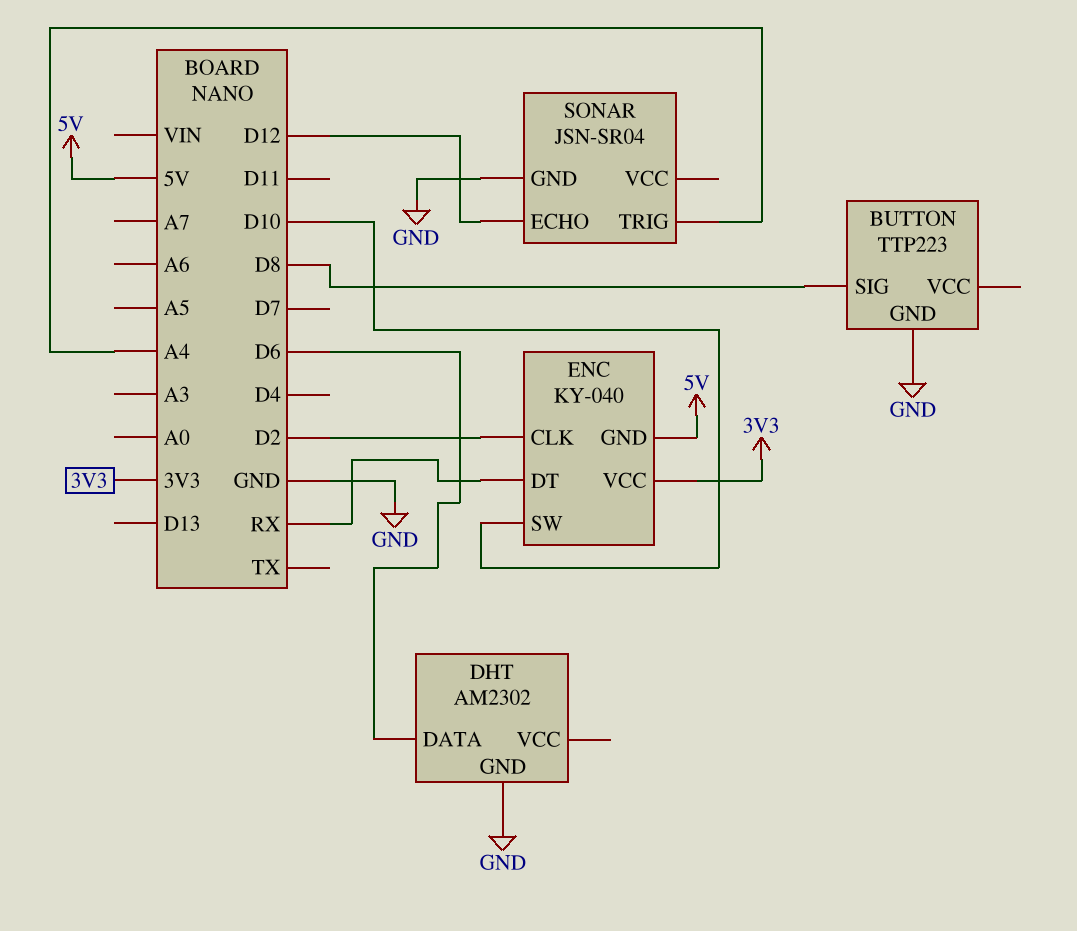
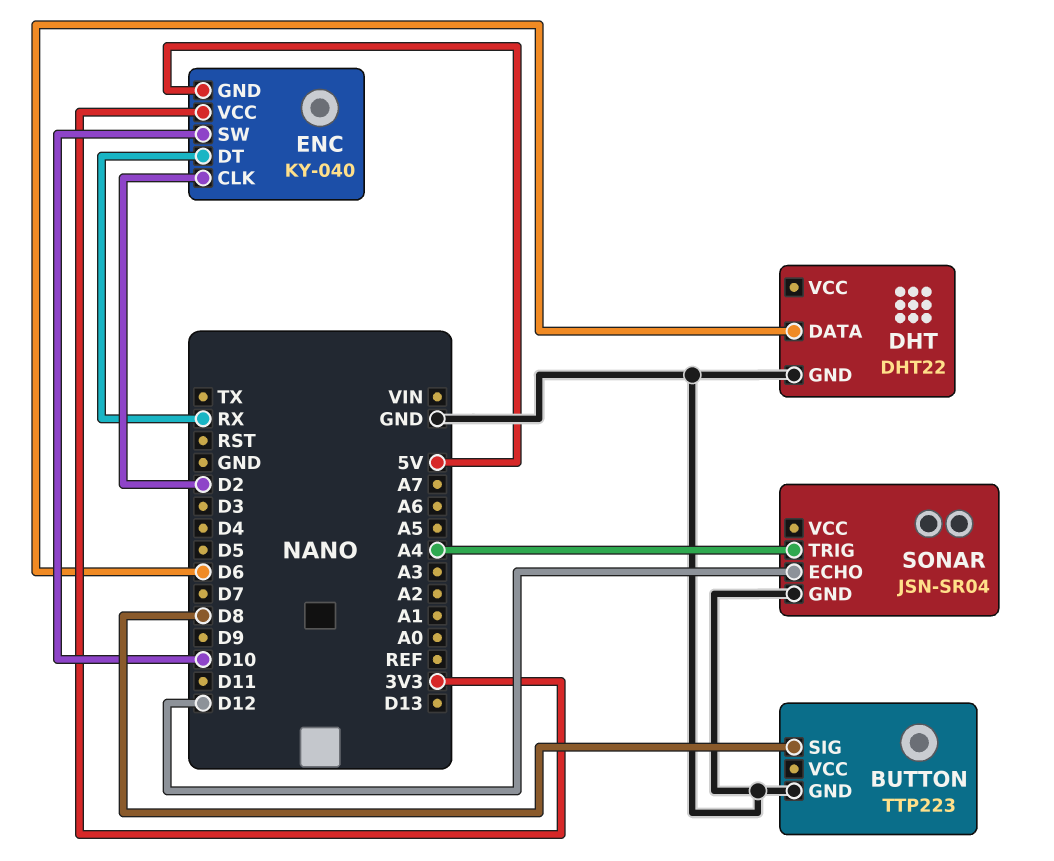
DHT: AM2302 -> DHT22

